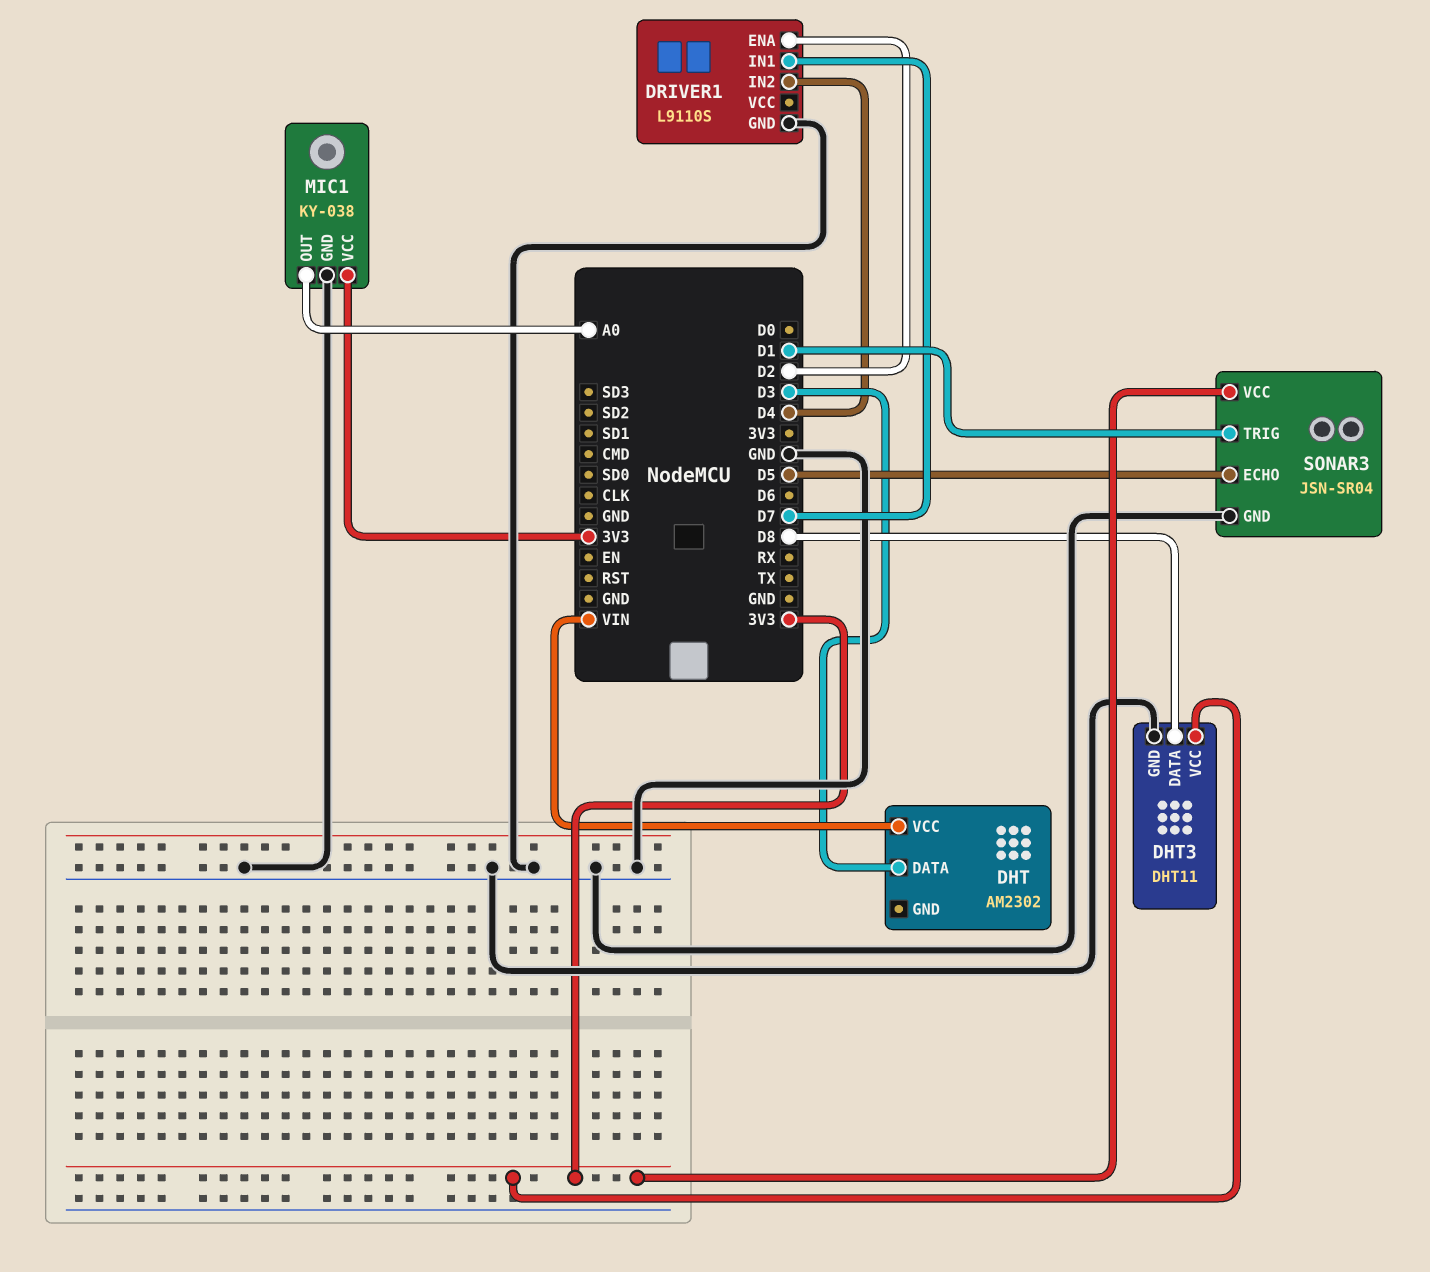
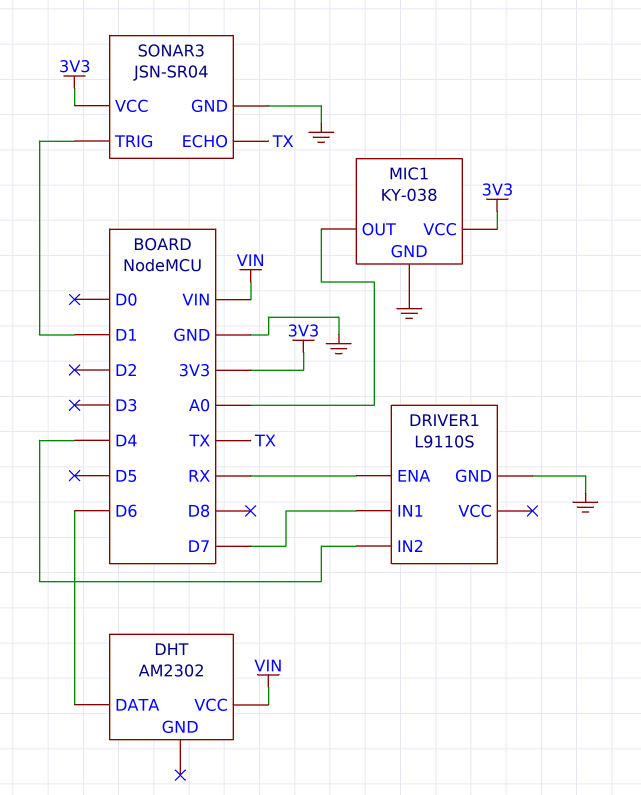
DHT pin DATA: D3 -> D6
DHT3: DHT11 -> none
DHT3 pin DATA: D8 -> none
DHT3 pin GND: GND -> none
DHT3 pin VCC: 3V3 -> none
DRIVER1 pin ENA: D2 -> RX
SONAR3 pin ECHO: D5 -> TX

